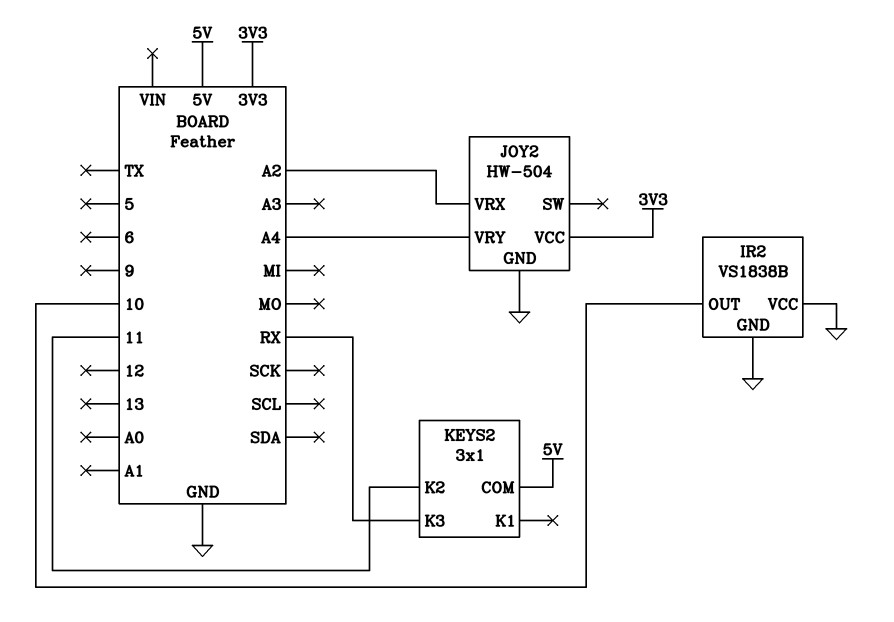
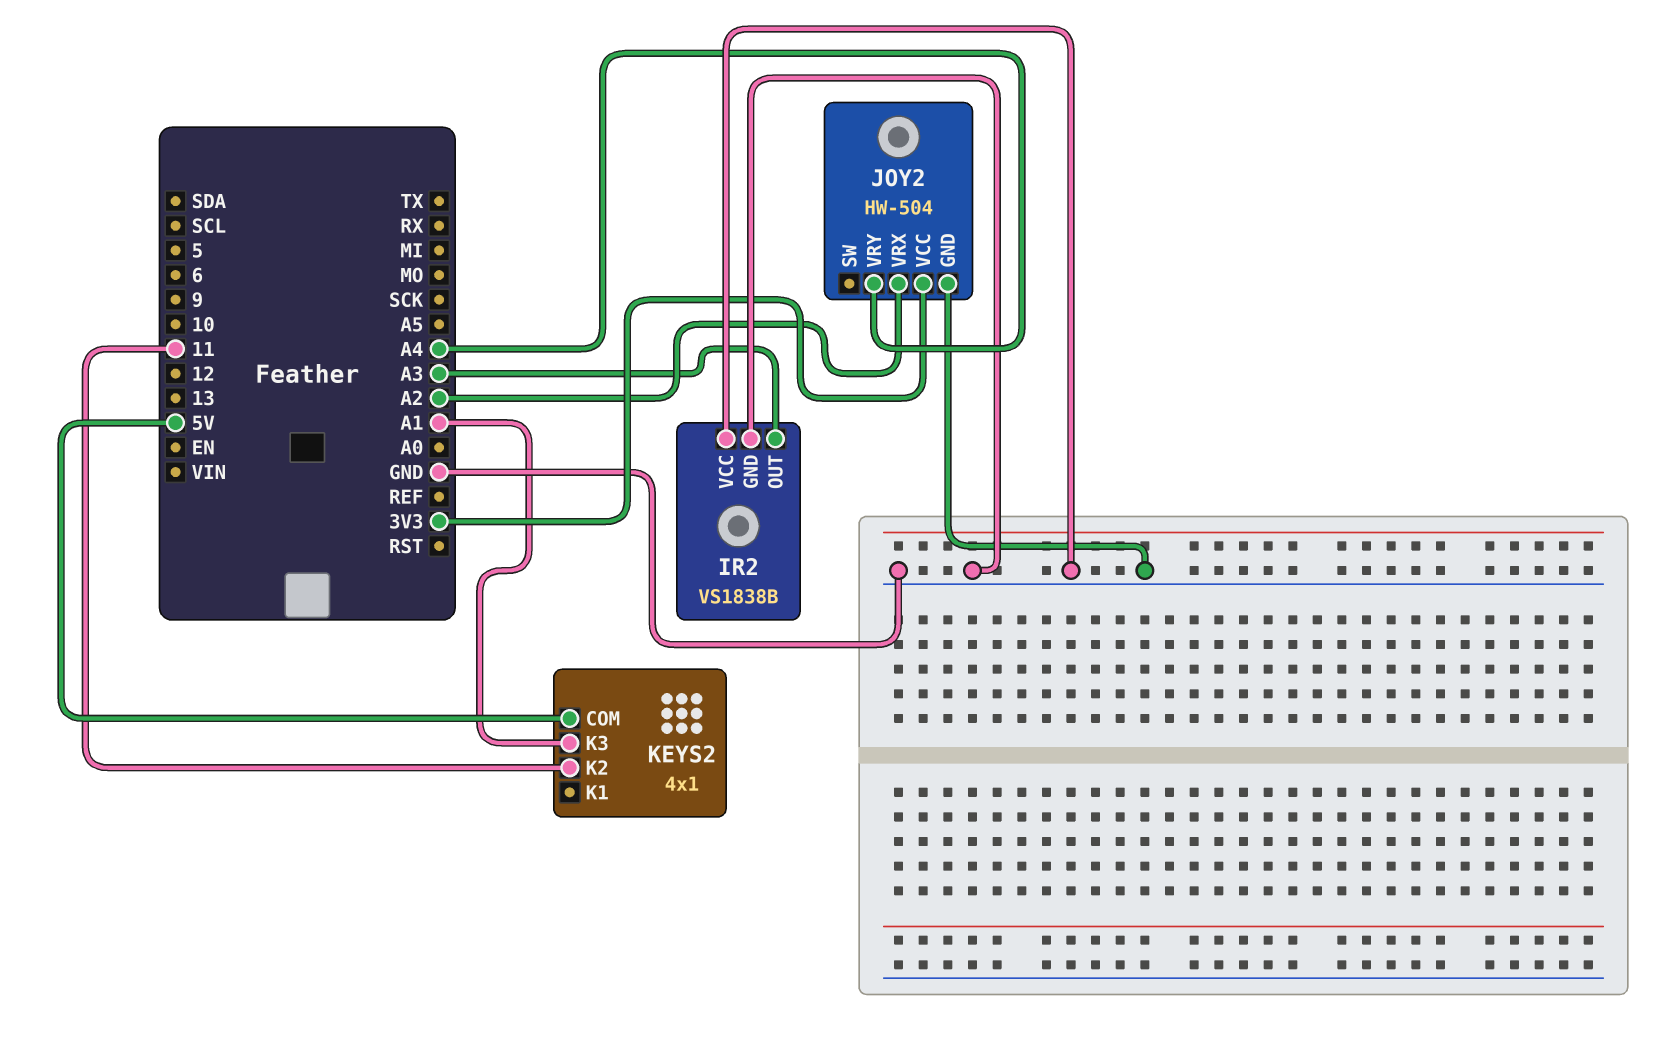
IR2 pin OUT: 10 -> A3
KEYS2: 3x1 -> 4x1
KEYS2 pin K3: RX -> A1

